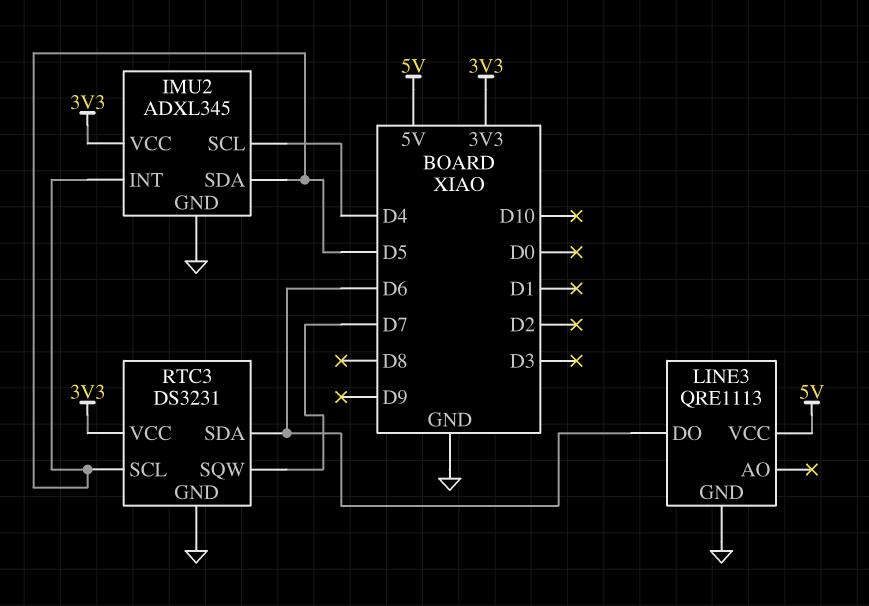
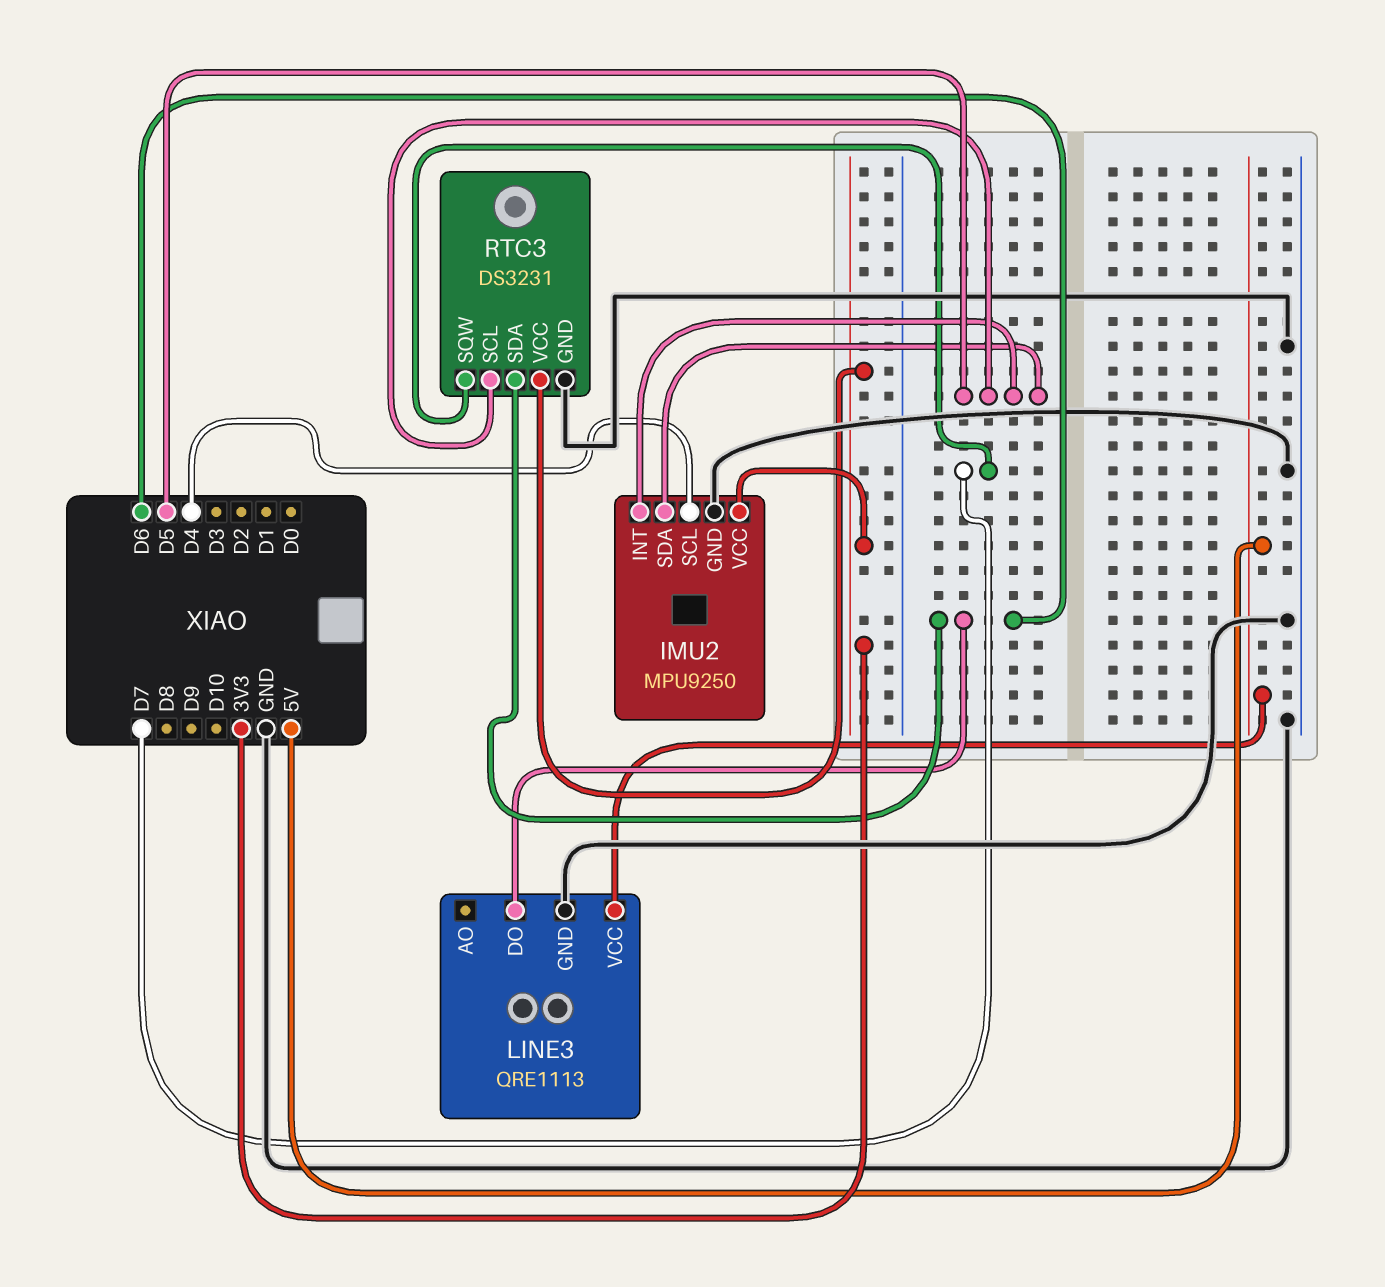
IMU2: ADXL345 -> MPU9250

